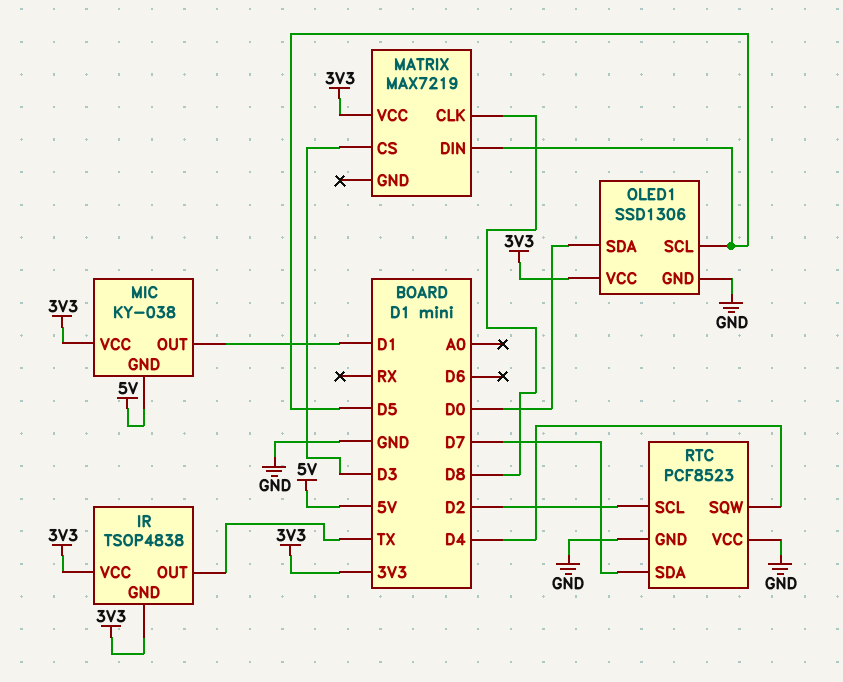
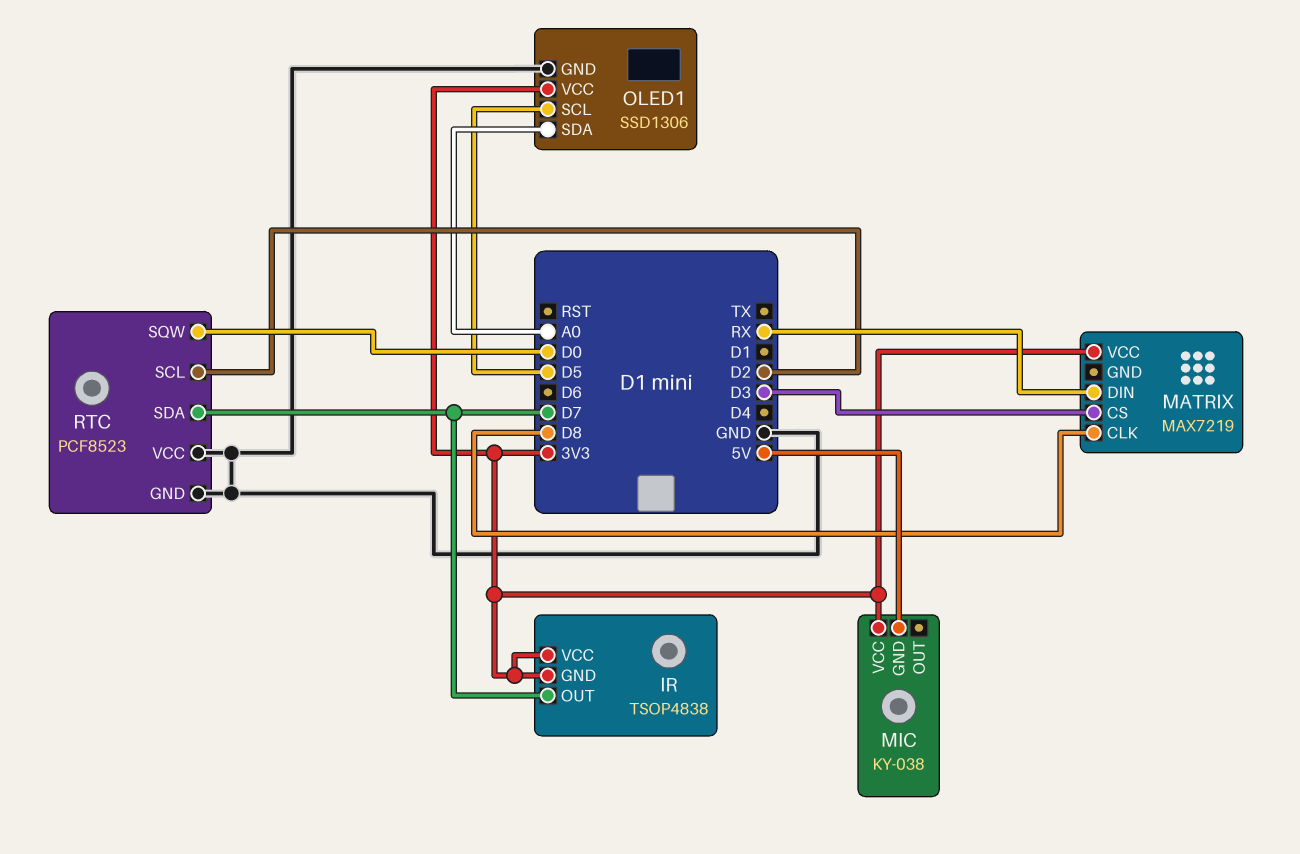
IR pin OUT: TX -> D7
MATRIX pin DIN: D5 -> RX
MIC pin OUT: D1 -> none
OLED1 pin SDA: D0 -> A0
RTC pin SQW: D4 -> D0

